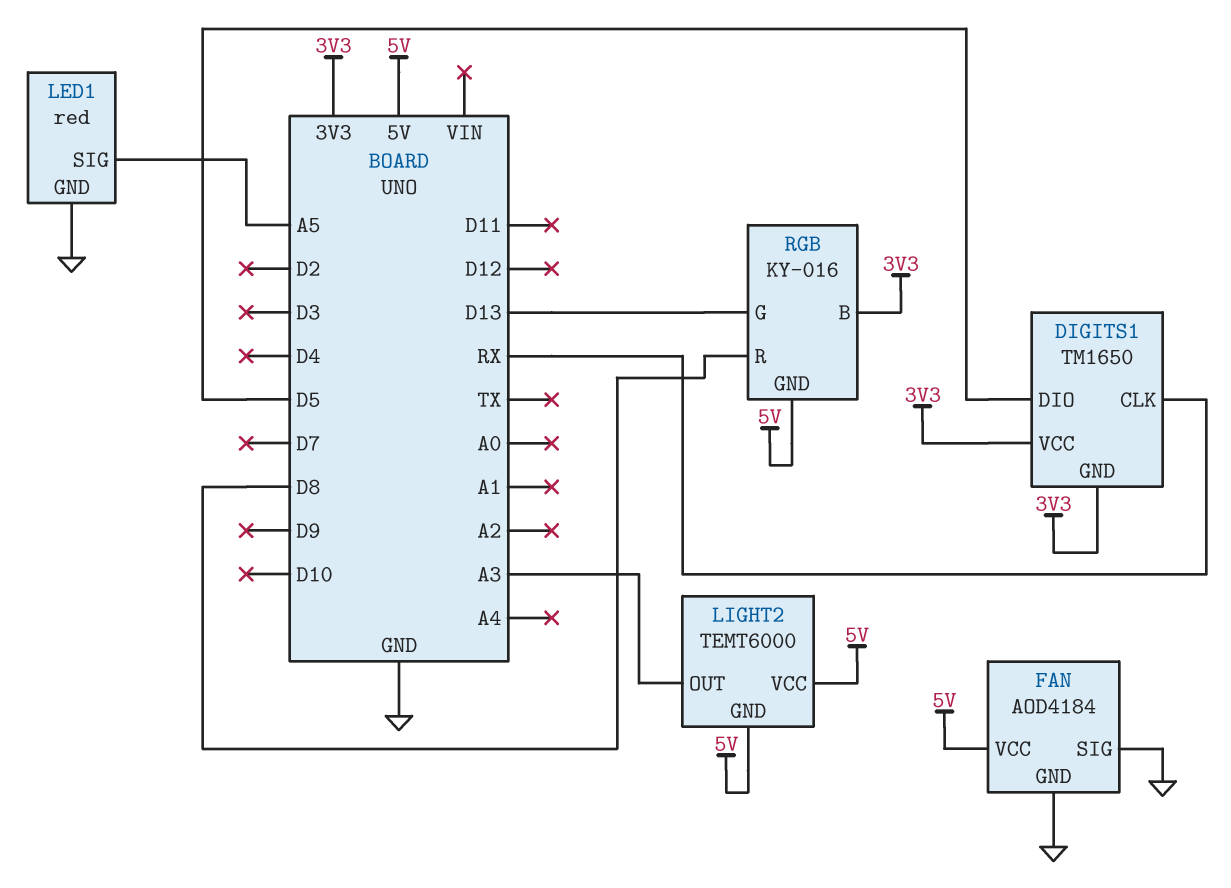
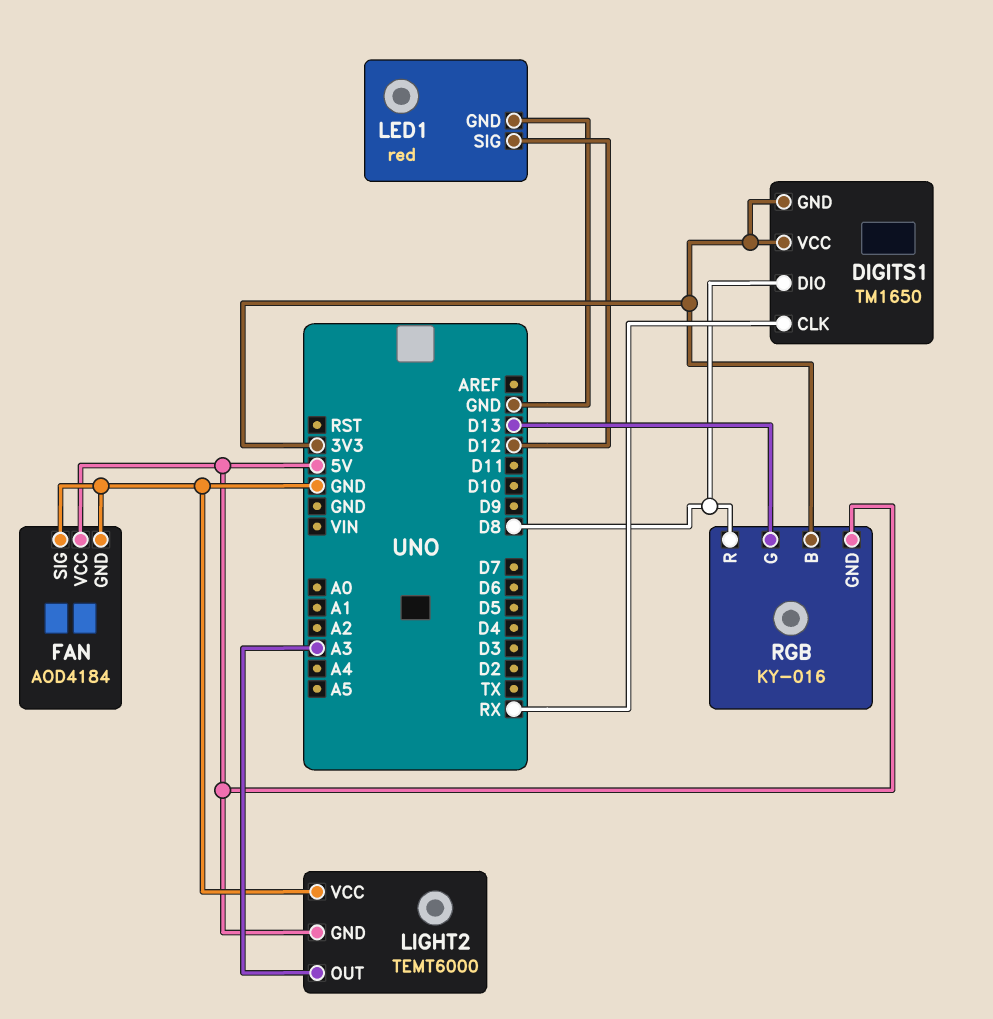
DIGITS1 pin DIO: D5 -> D8
LED1 pin SIG: A5 -> D12
LIGHT2 pin VCC: 5V -> GND

